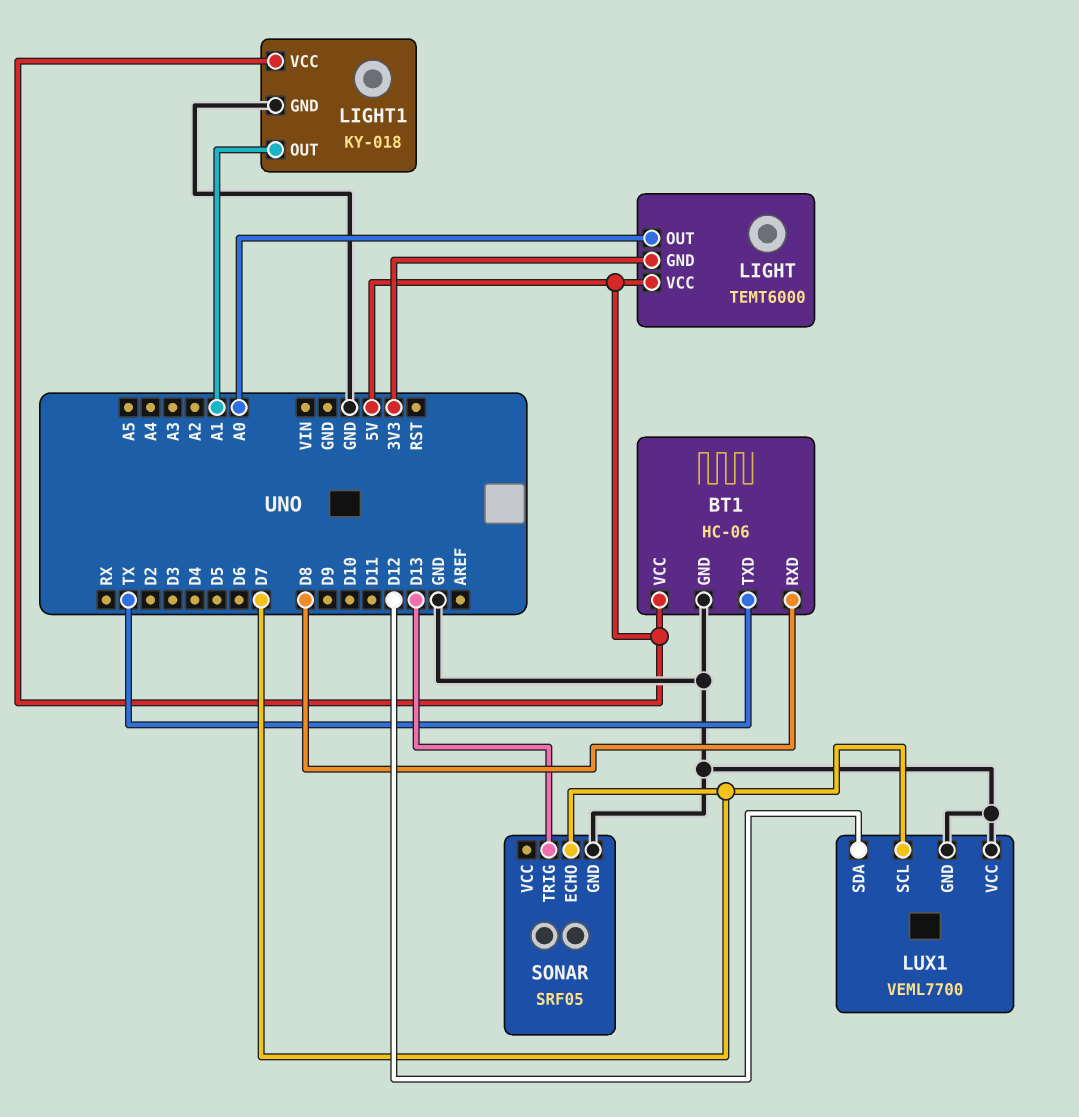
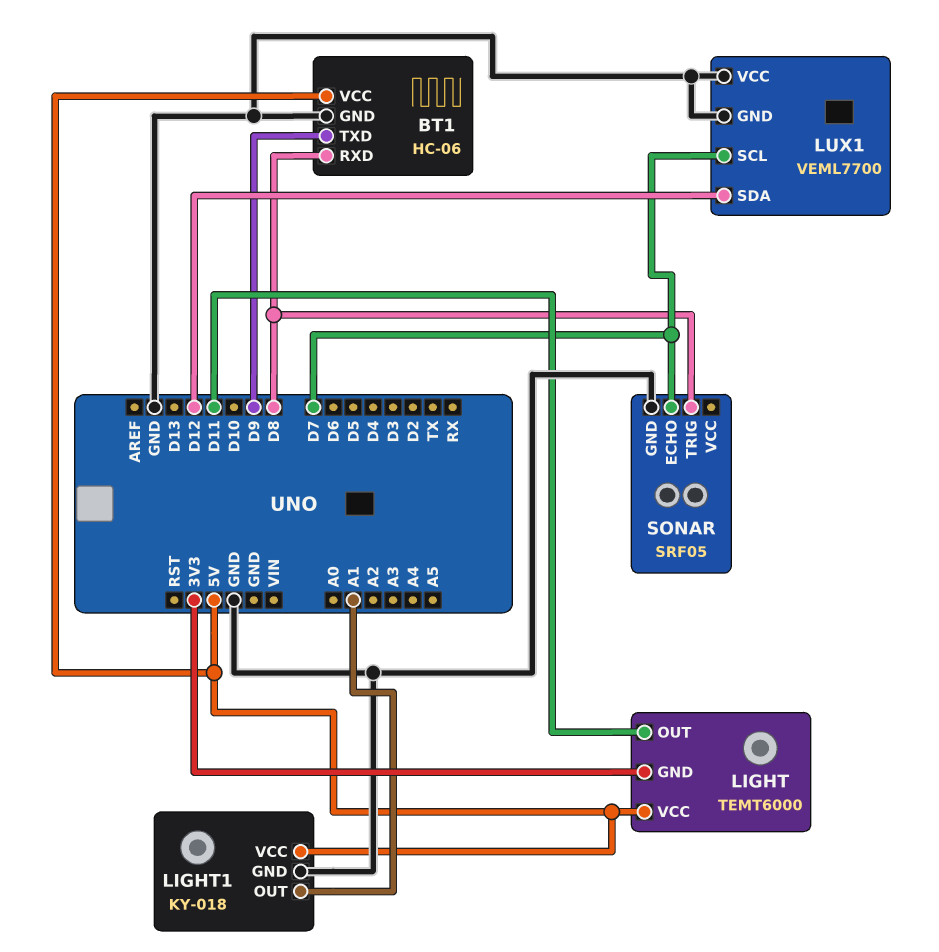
BT1 pin TXD: TX -> D9
LIGHT pin OUT: A0 -> D11
SONAR pin TRIG: D13 -> D8

